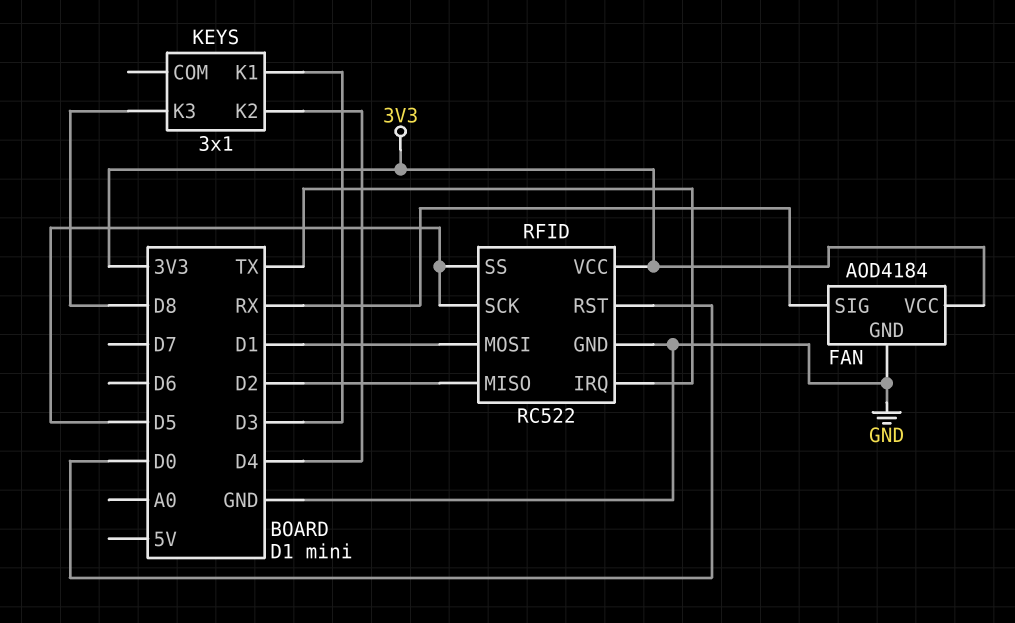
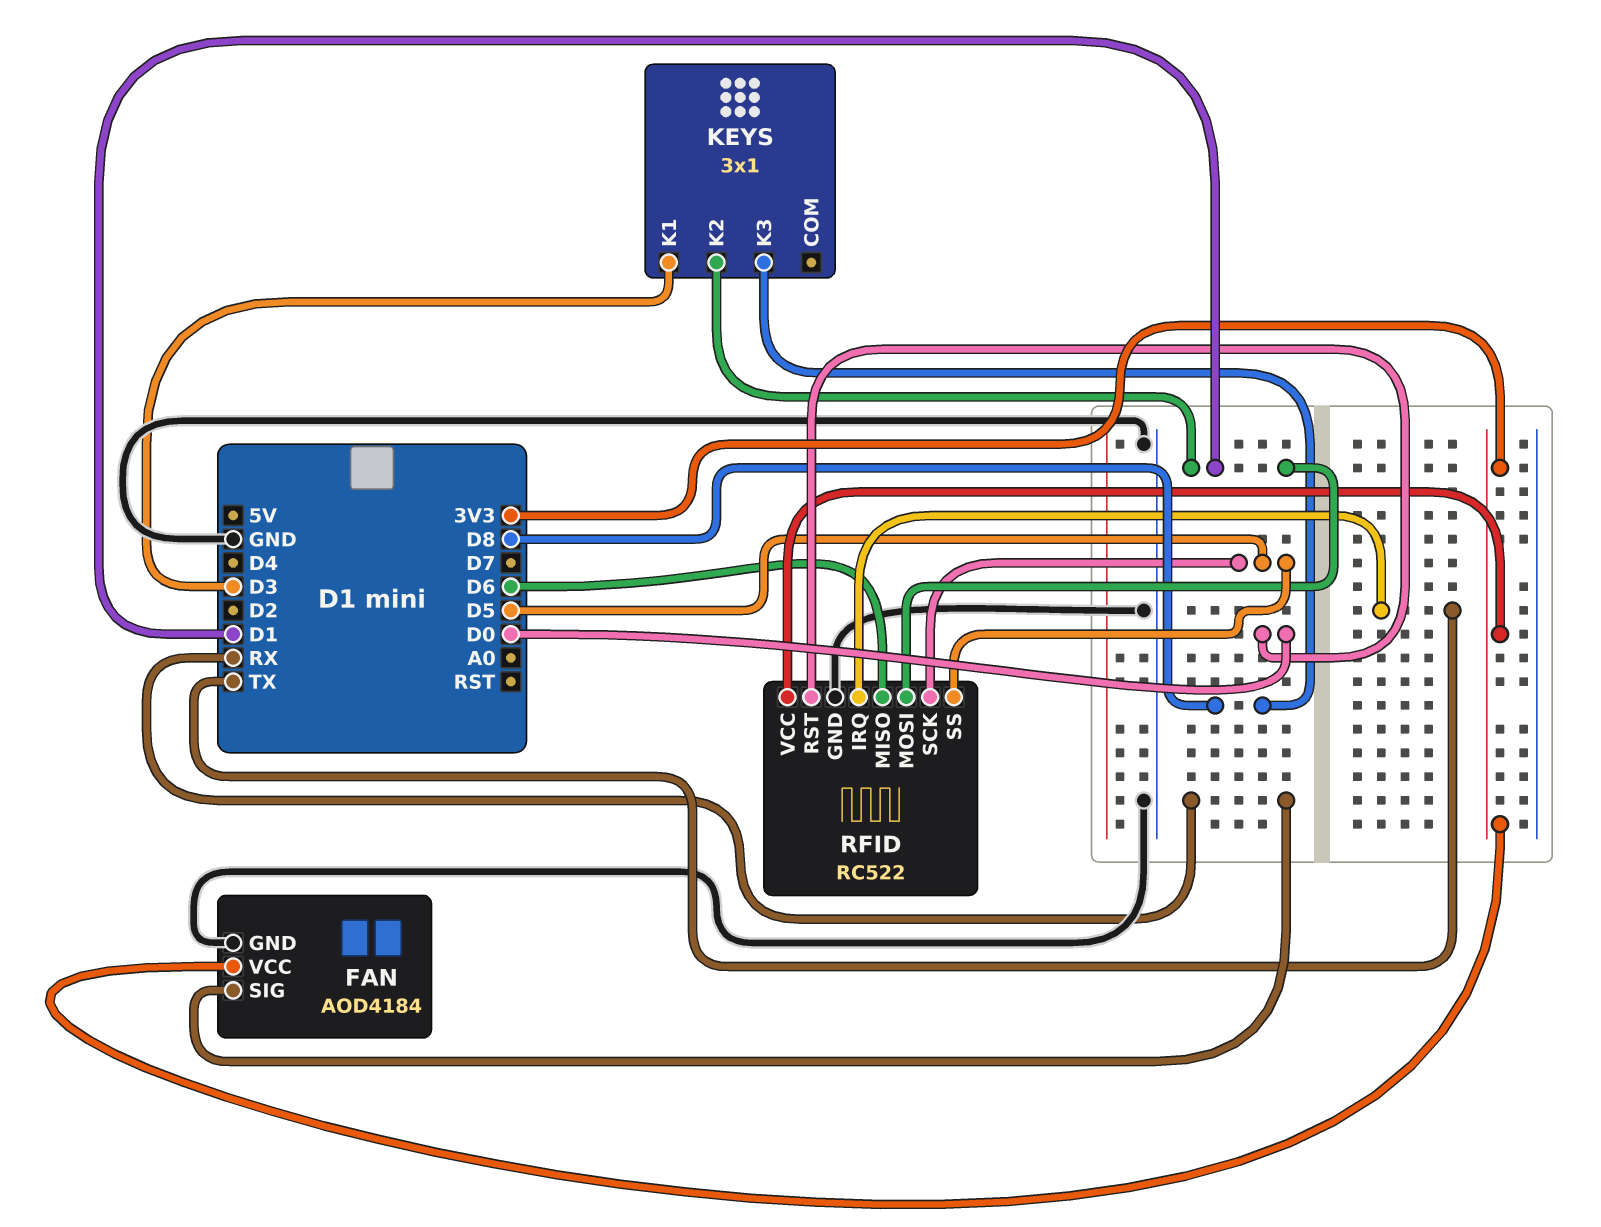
KEYS pin K2: D4 -> D1
RFID pin MISO: D2 -> D6

